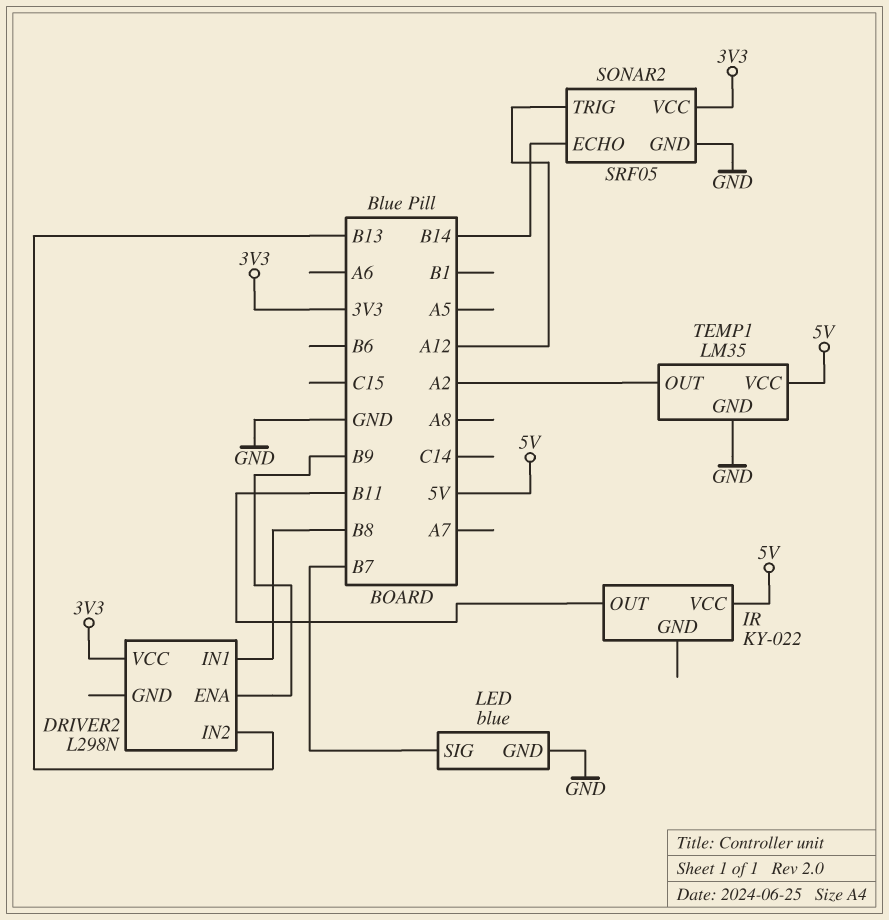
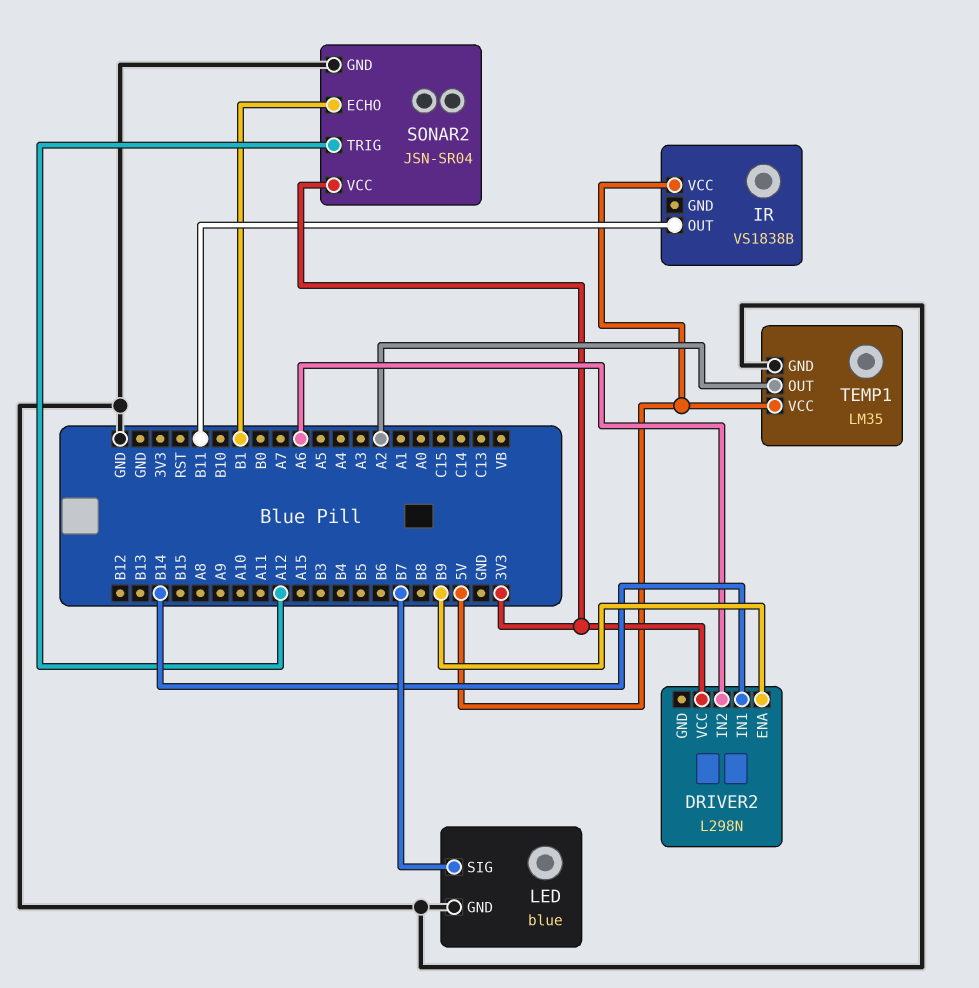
DRIVER2 pin IN1: B8 -> B14
DRIVER2 pin IN2: B13 -> A6
IR: KY-022 -> VS1838B
SONAR2: SRF05 -> JSN-SR04
SONAR2 pin ECHO: B14 -> B1

